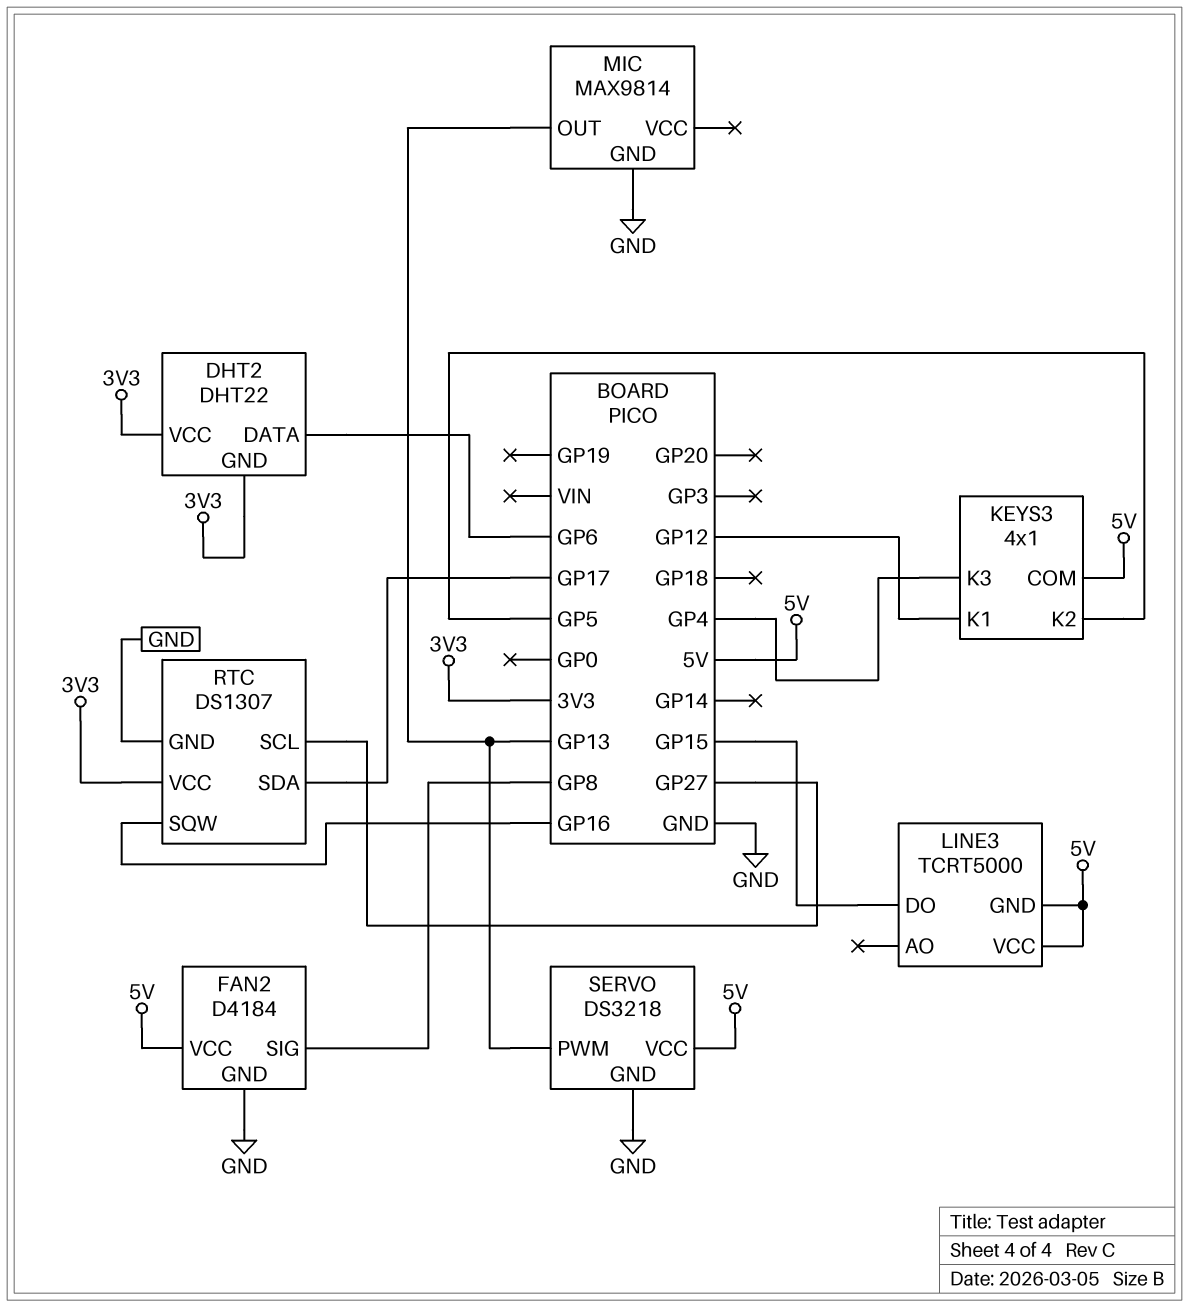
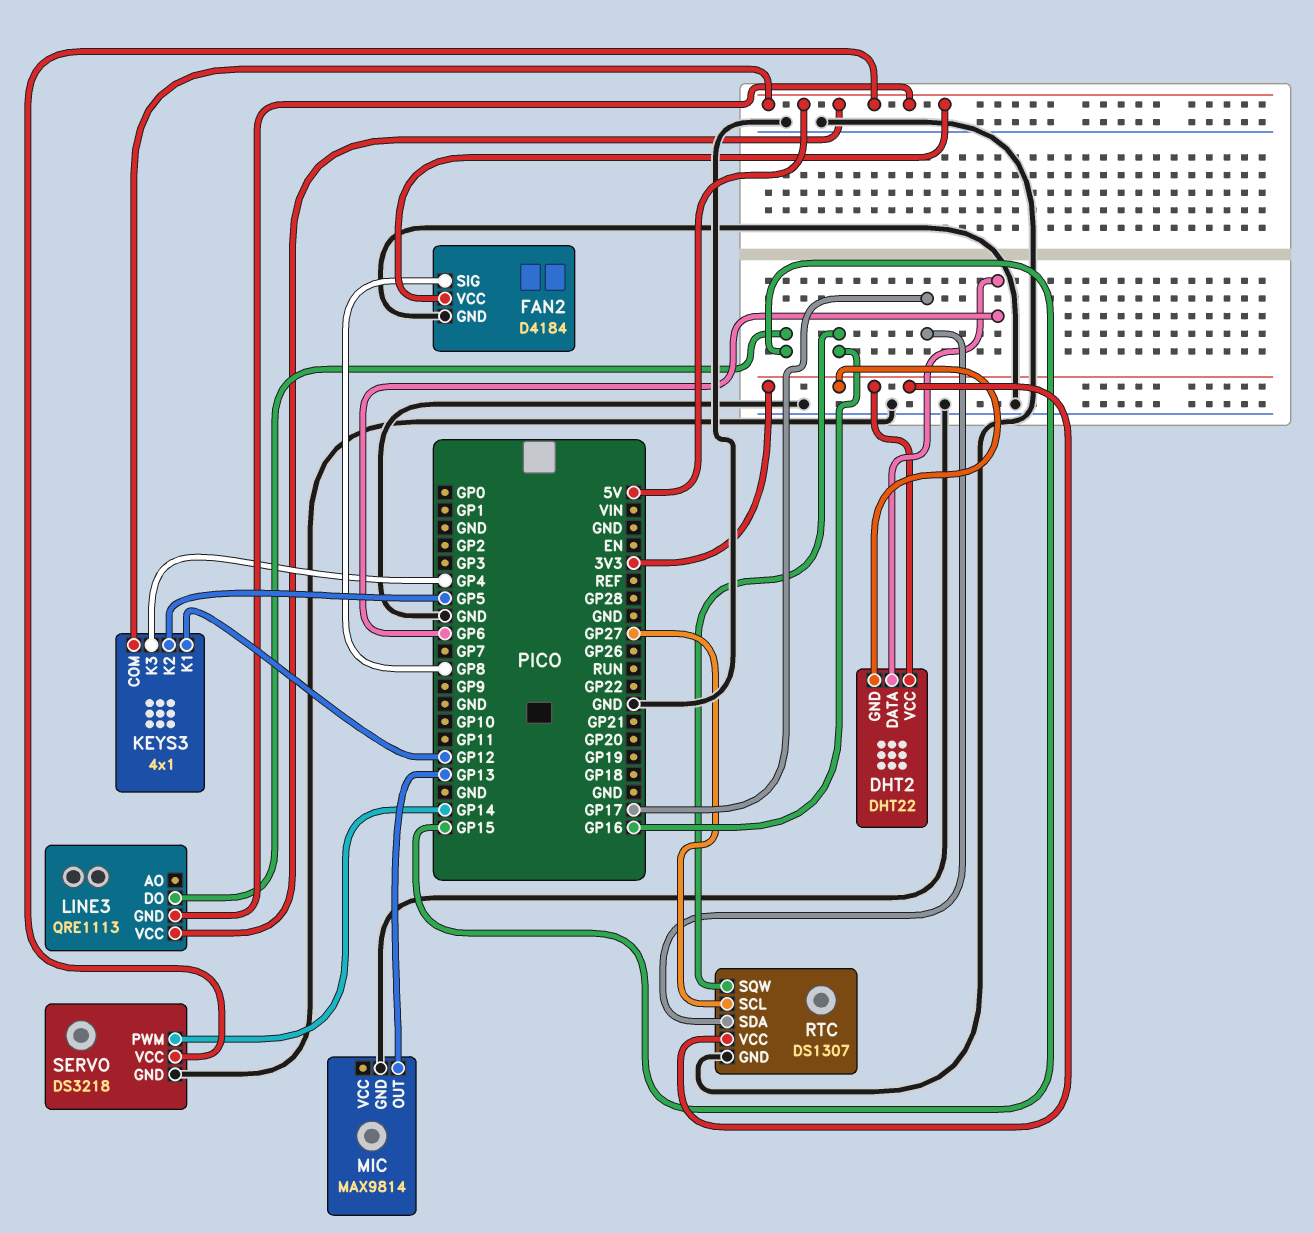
LINE3: TCRT5000 -> QRE1113
SERVO pin PWM: GP13 -> GP14

